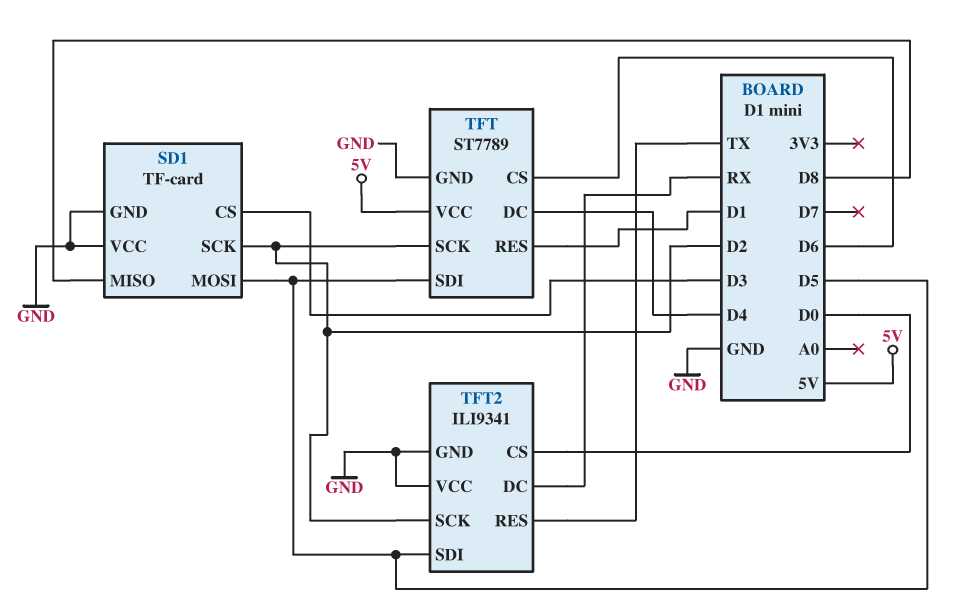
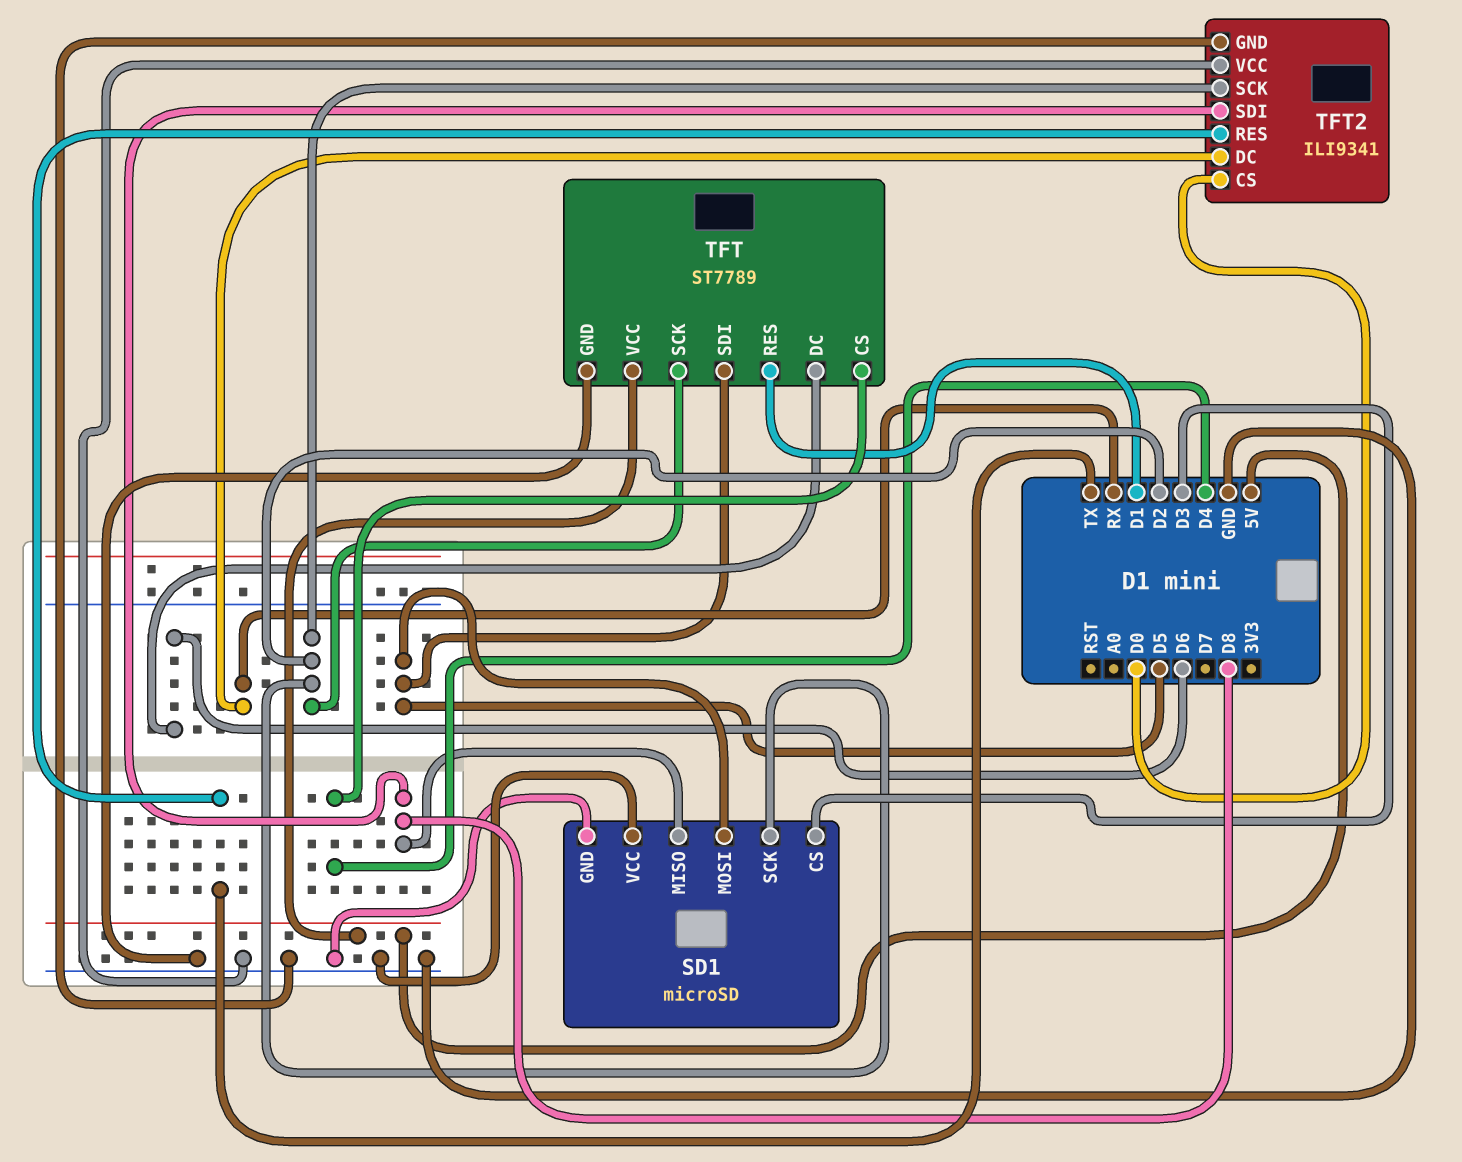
SD1: TF-card -> microSD
TFT pin CS: D6 -> D4
TFT pin DC: D4 -> D6
TFT2 pin SDI: D5 -> D8

